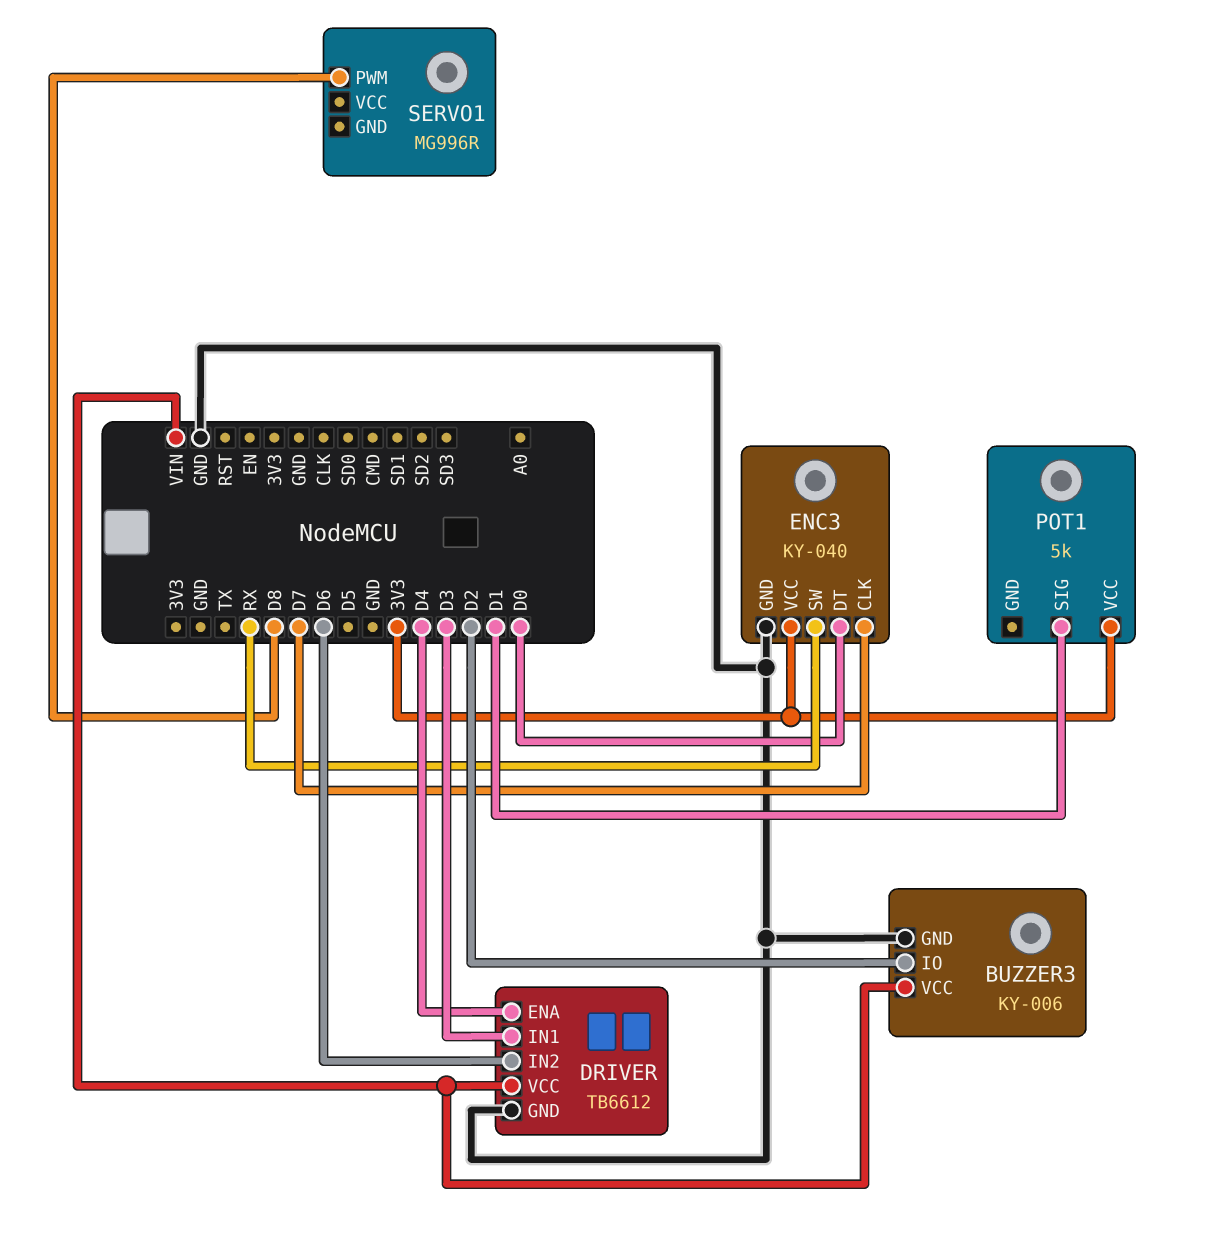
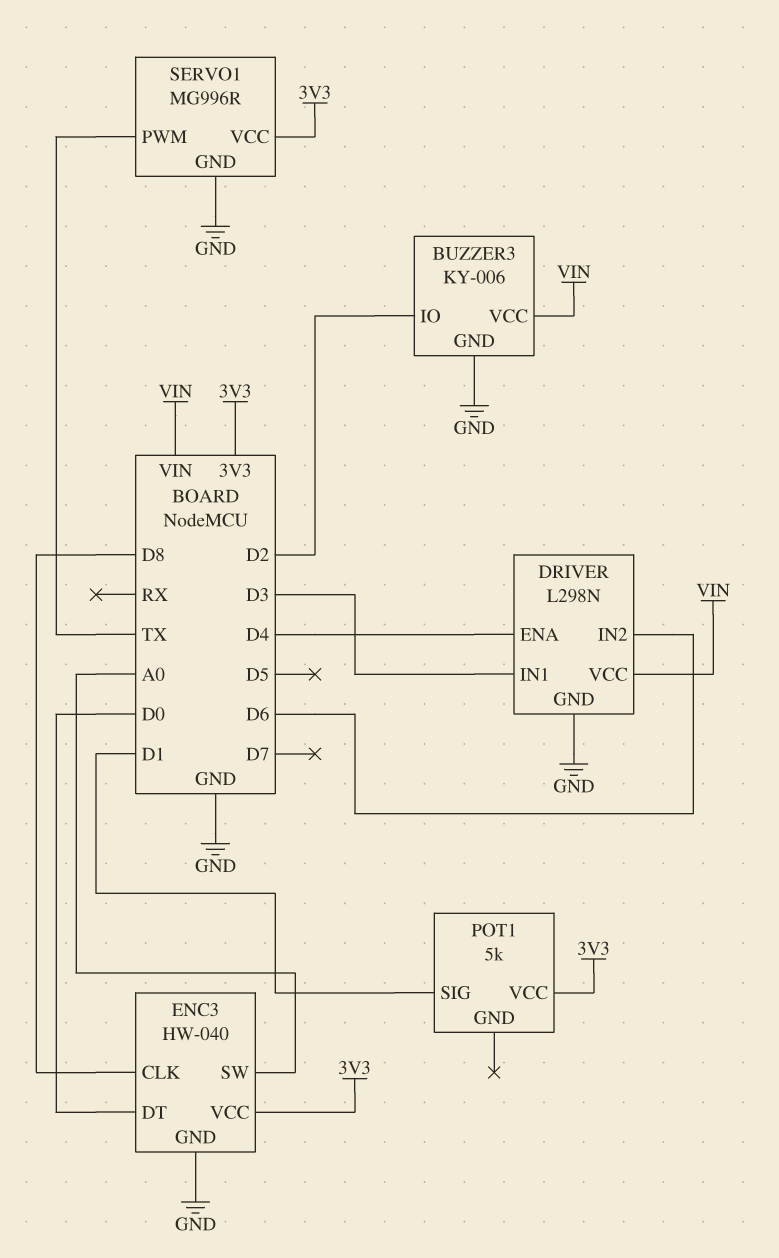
DRIVER: TB6612 -> L298N
ENC3: KY-040 -> HW-040
ENC3 pin CLK: D7 -> D8
ENC3 pin SW: RX -> A0
SERVO1 pin GND: none -> GND
SERVO1 pin PWM: D8 -> TX
SERVO1 pin VCC: none -> 3V3

